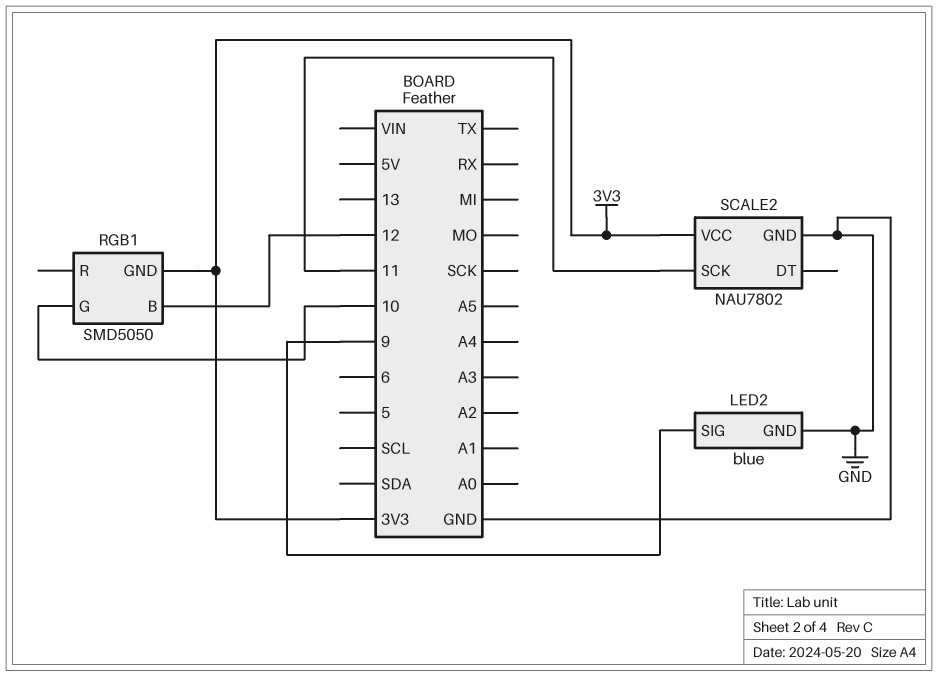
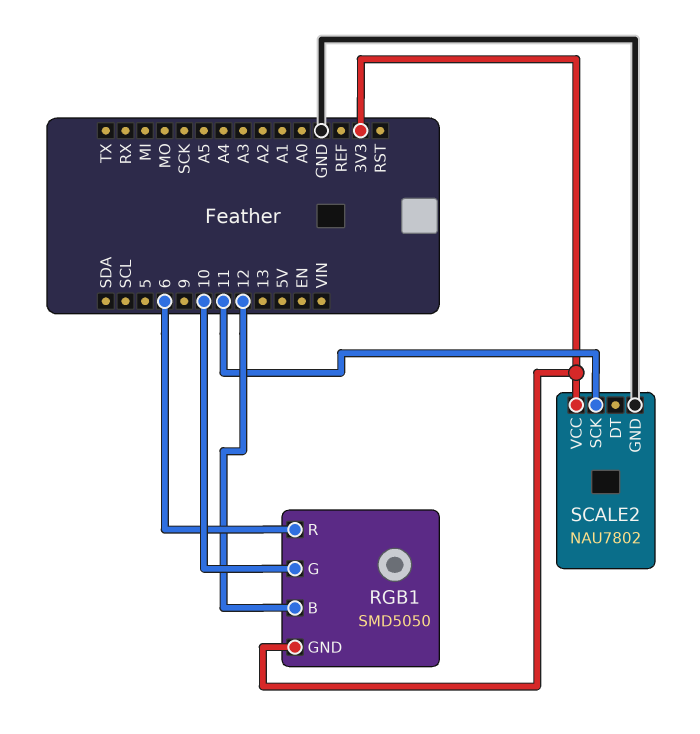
LED2: blue -> none
LED2 pin GND: GND -> none
LED2 pin SIG: 9 -> none
RGB1 pin R: none -> 6

